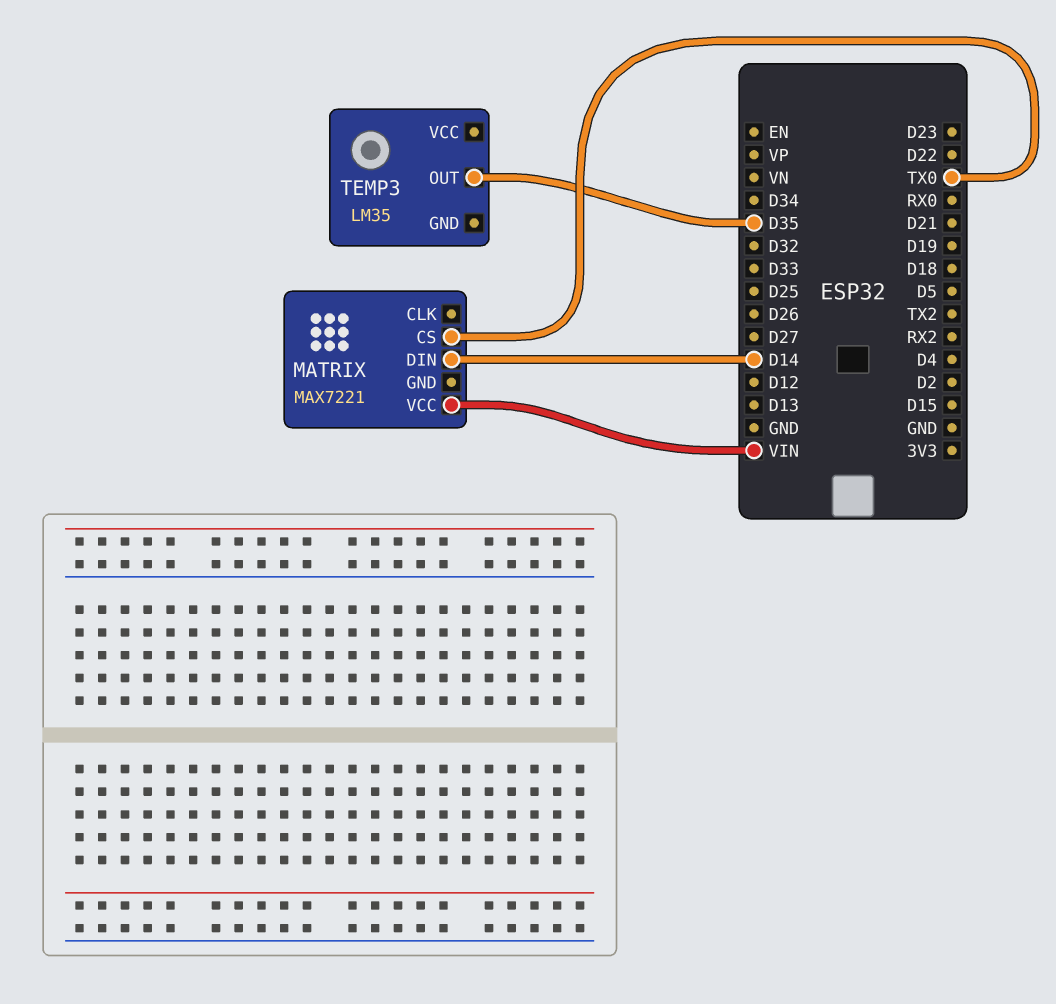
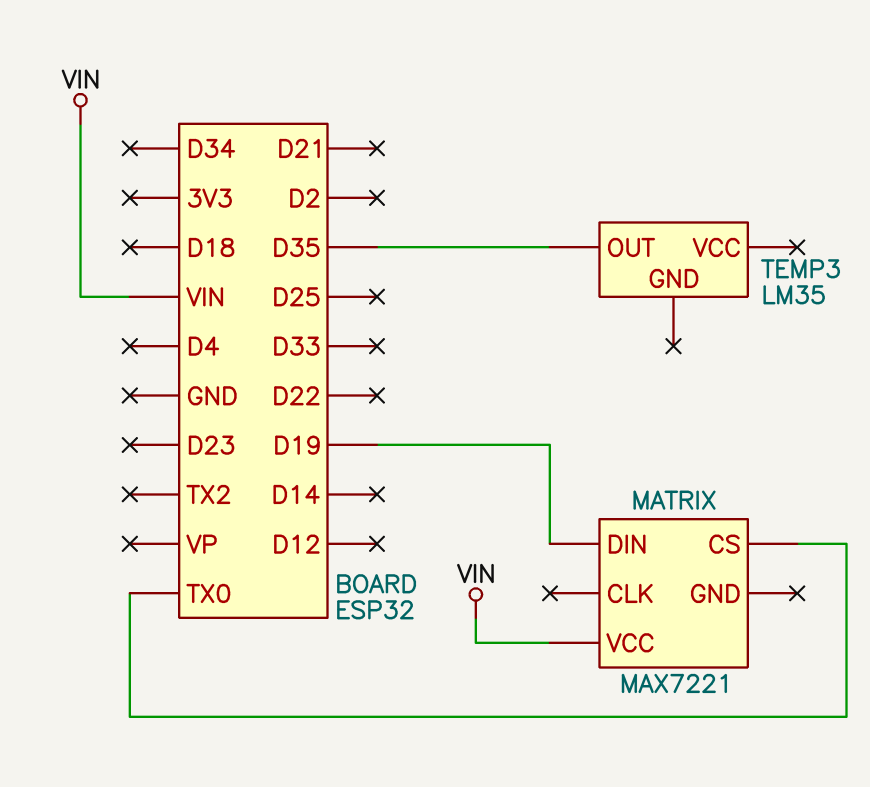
MATRIX pin DIN: D14 -> D19

